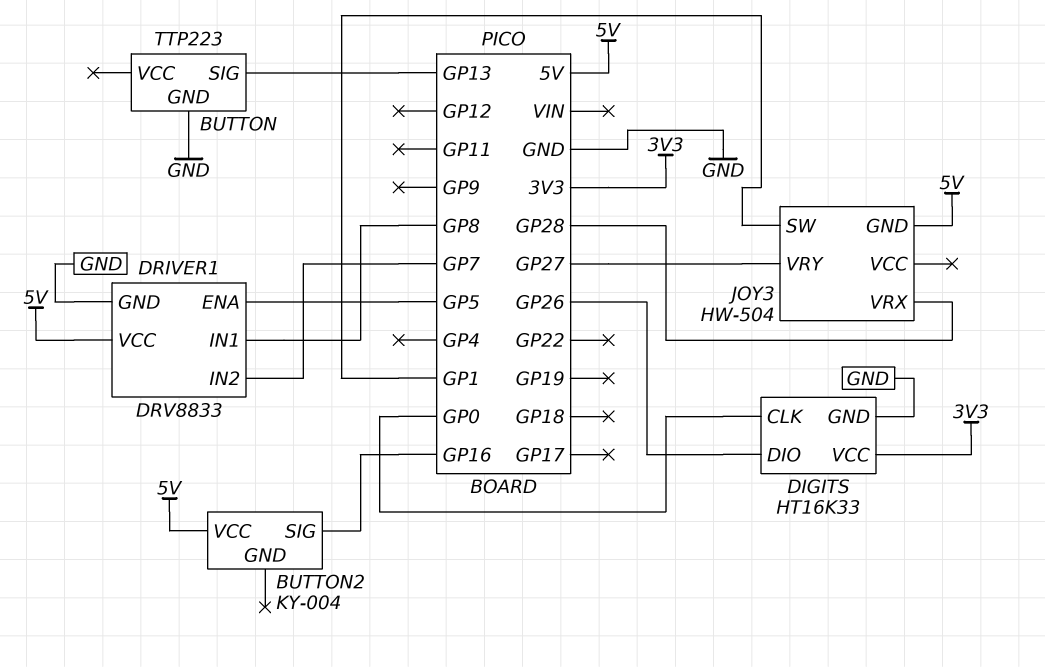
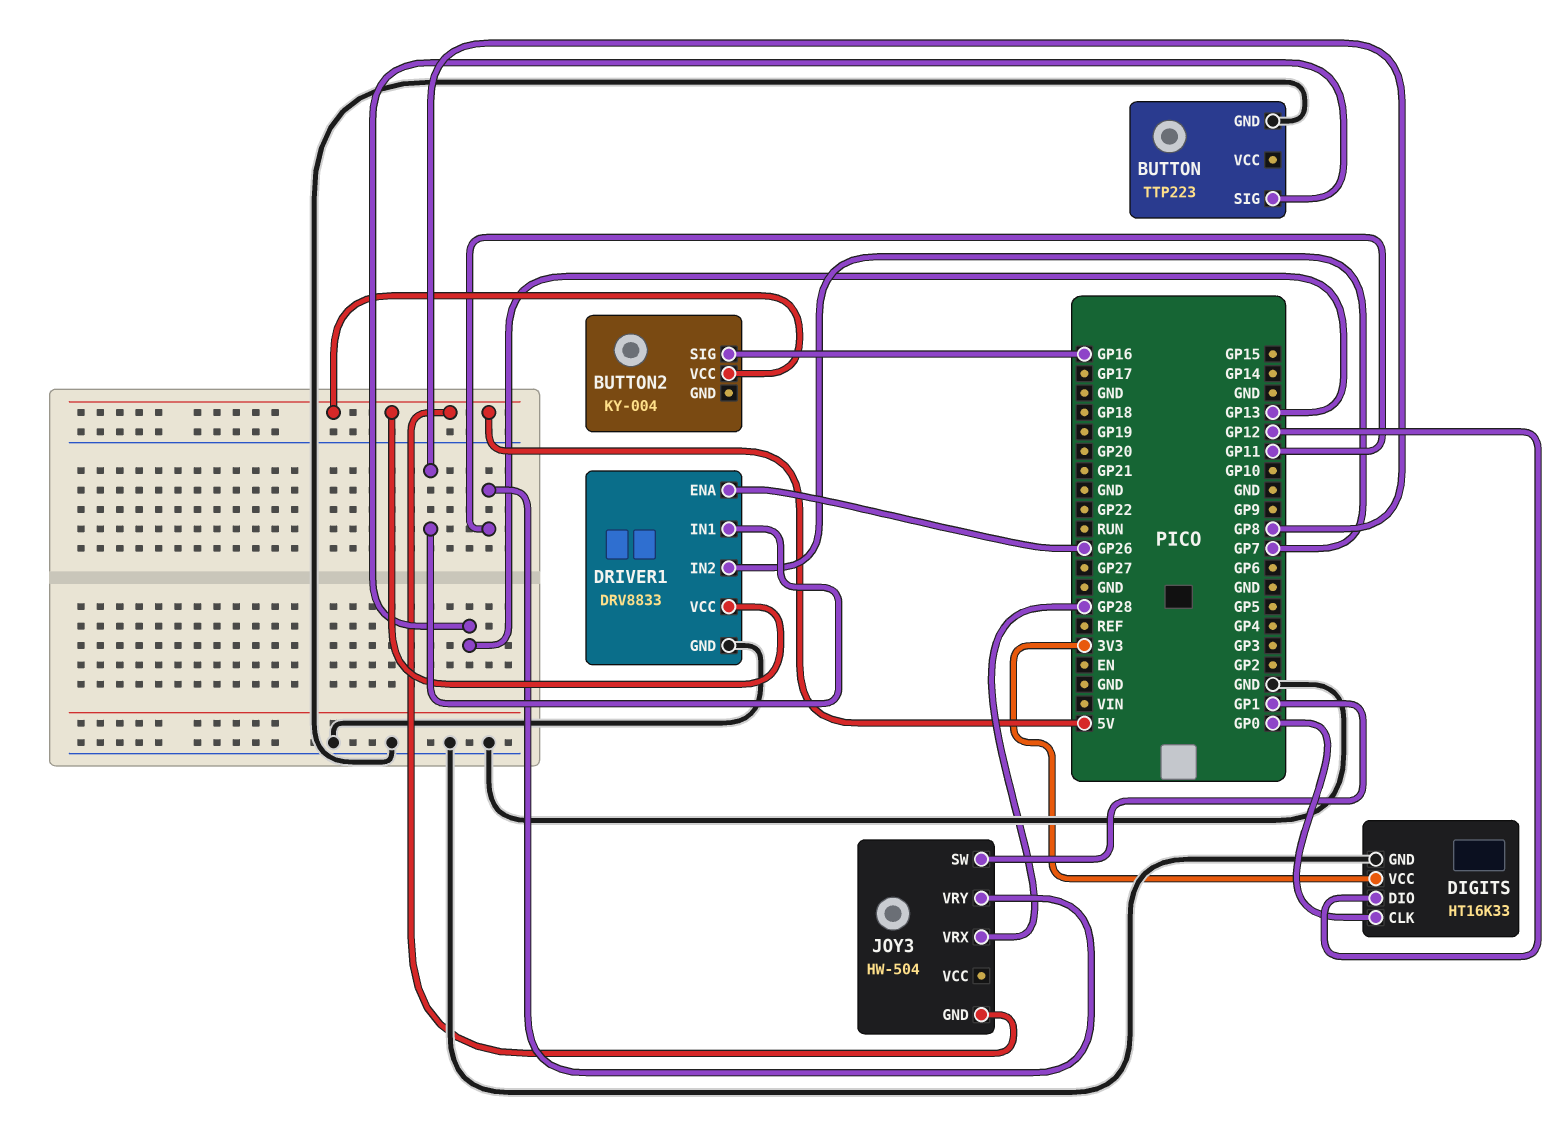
DIGITS pin DIO: GP26 -> GP12
DRIVER1 pin ENA: GP5 -> GP26
JOY3 pin VRY: GP27 -> GP11

